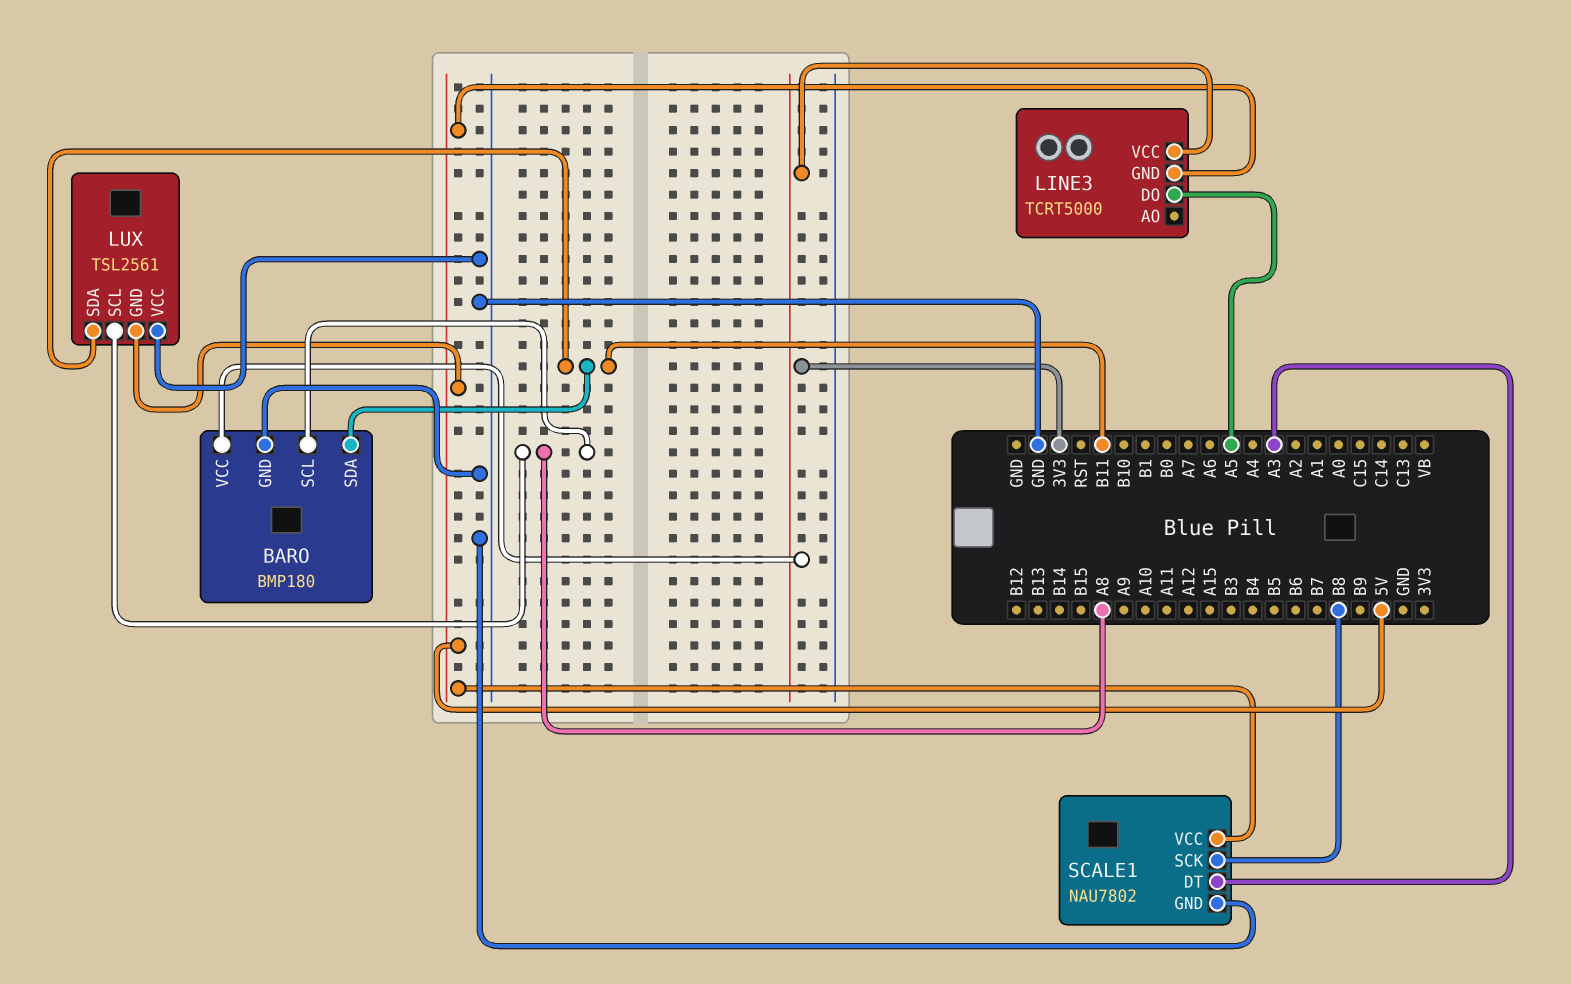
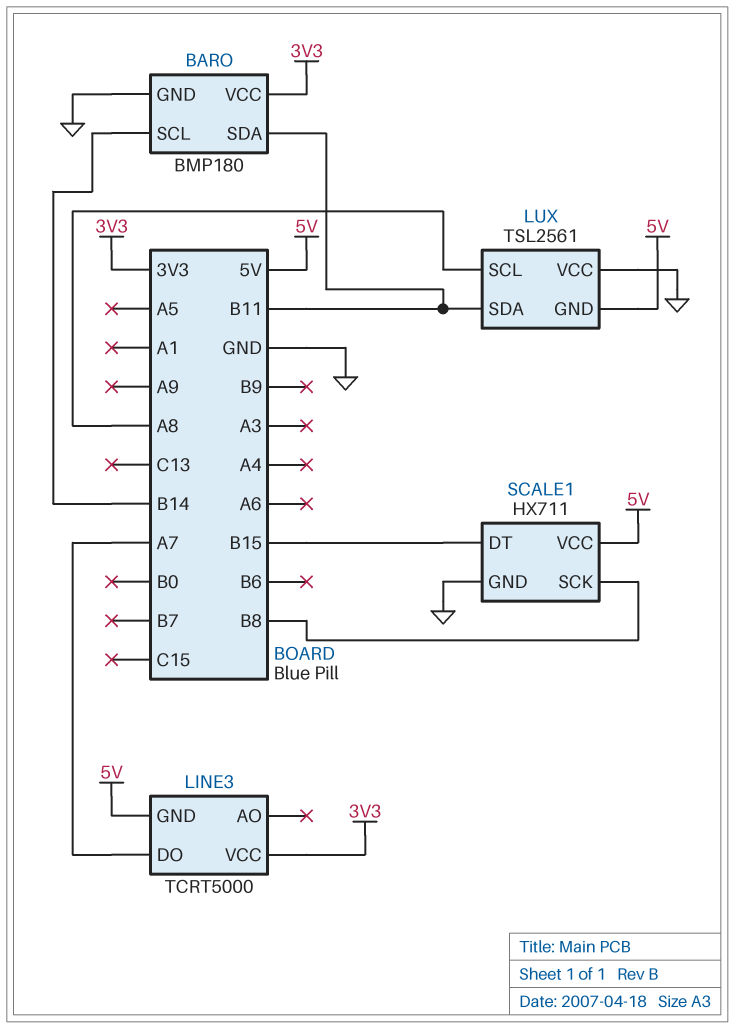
BARO pin SCL: A8 -> B14
LINE3 pin DO: A5 -> A7
SCALE1: NAU7802 -> HX711
SCALE1 pin DT: A3 -> B15

